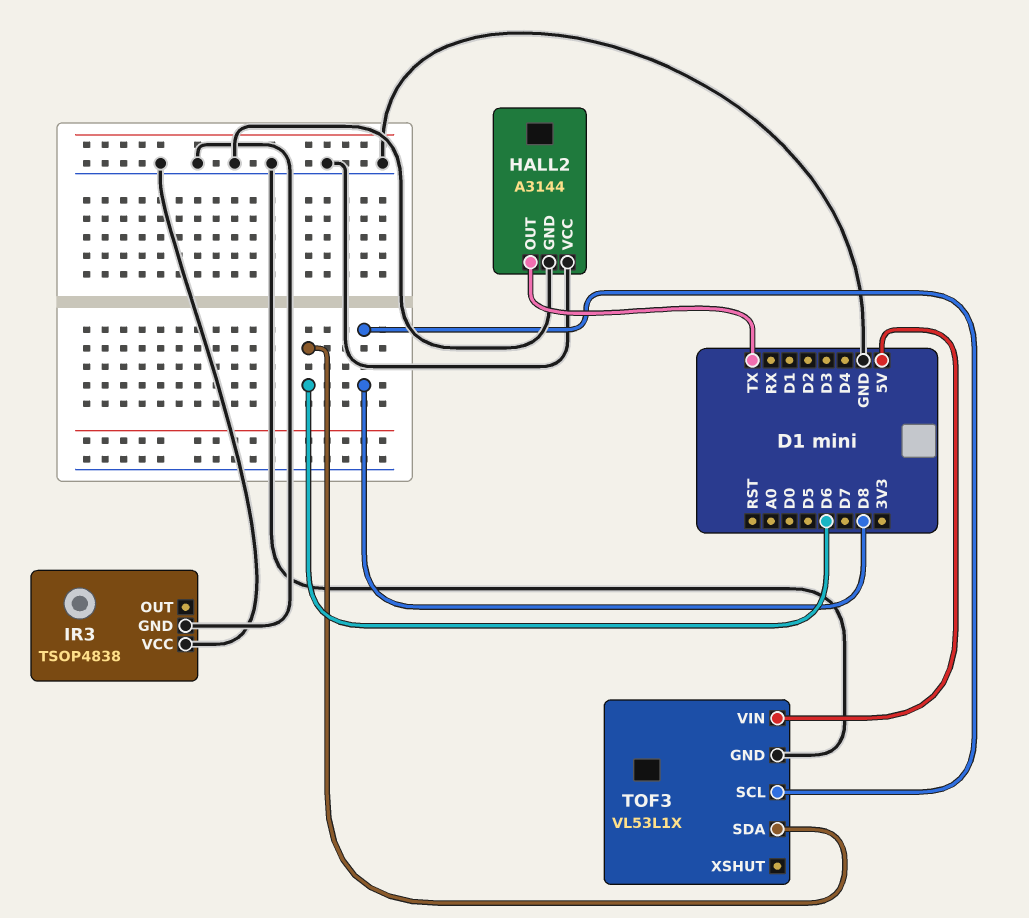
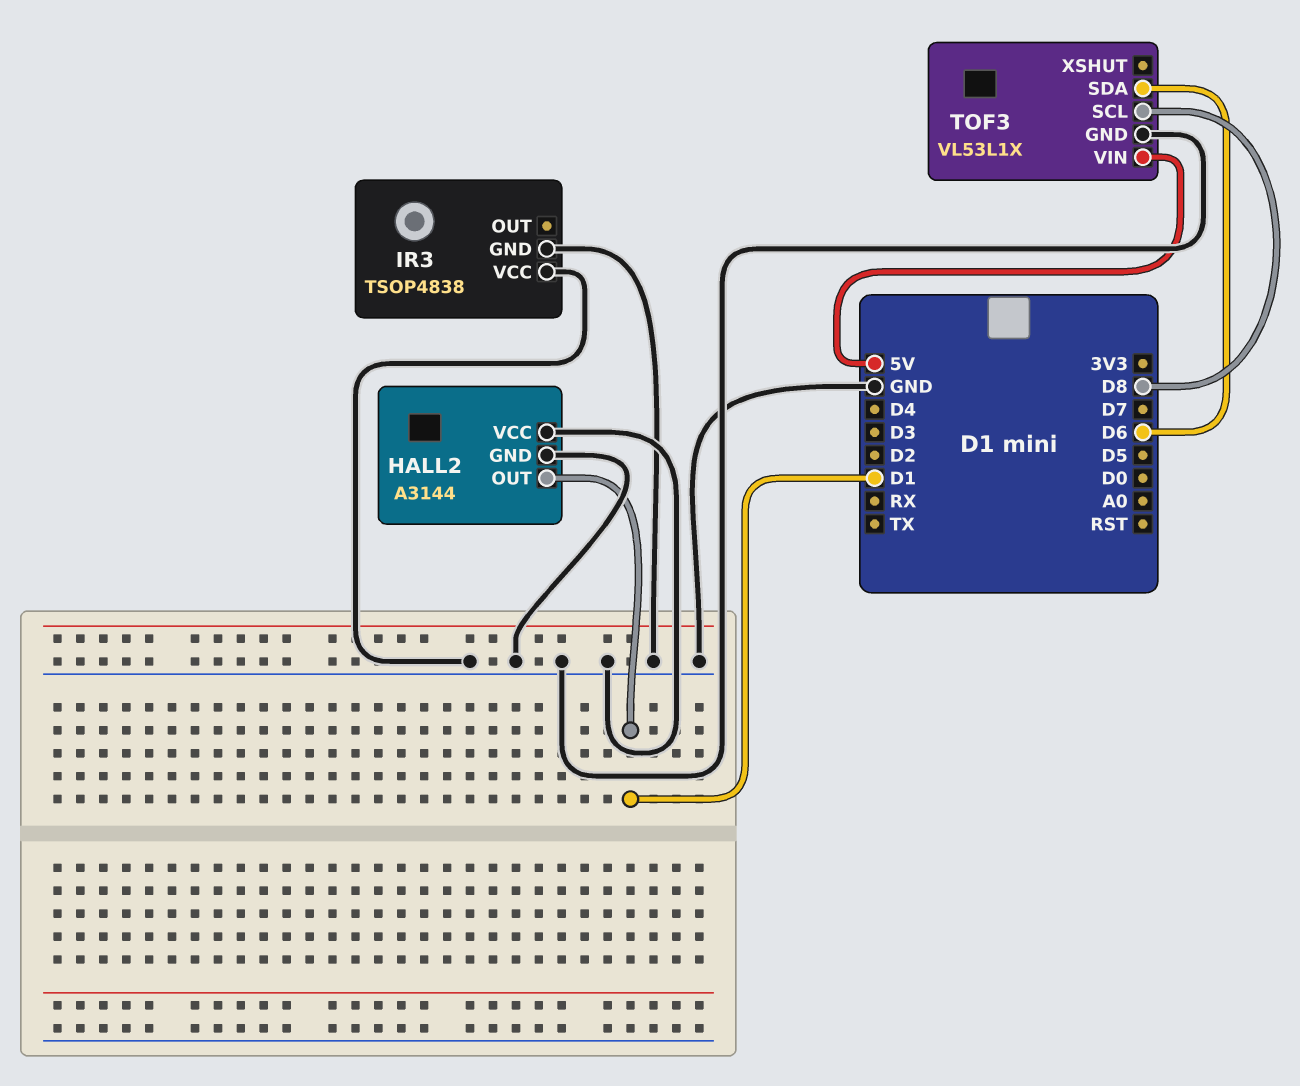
HALL2 pin OUT: TX -> D1

